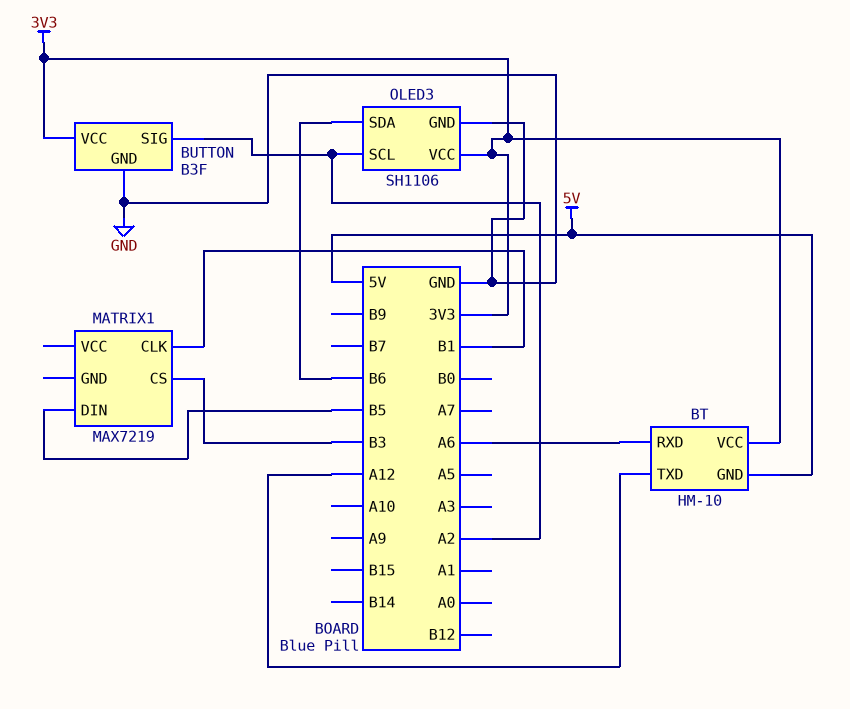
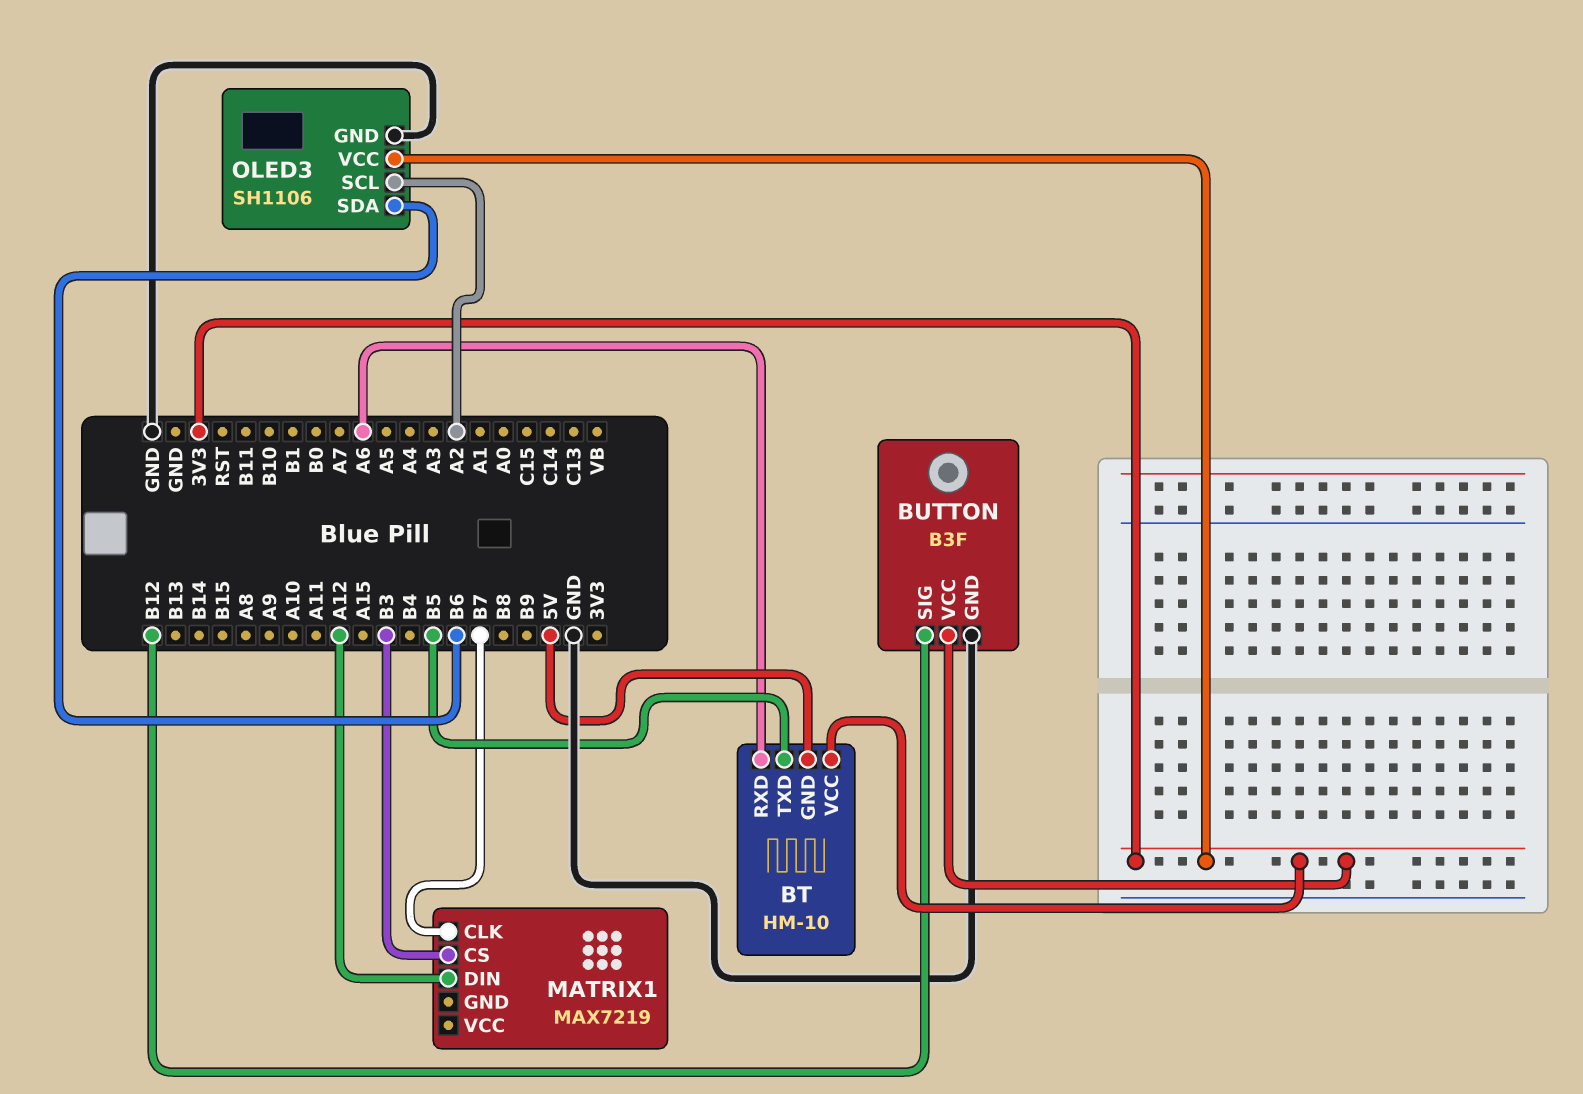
BT pin TXD: A12 -> B5
BUTTON pin SIG: A2 -> B12
MATRIX1 pin CLK: B1 -> B7
MATRIX1 pin DIN: B5 -> A12

